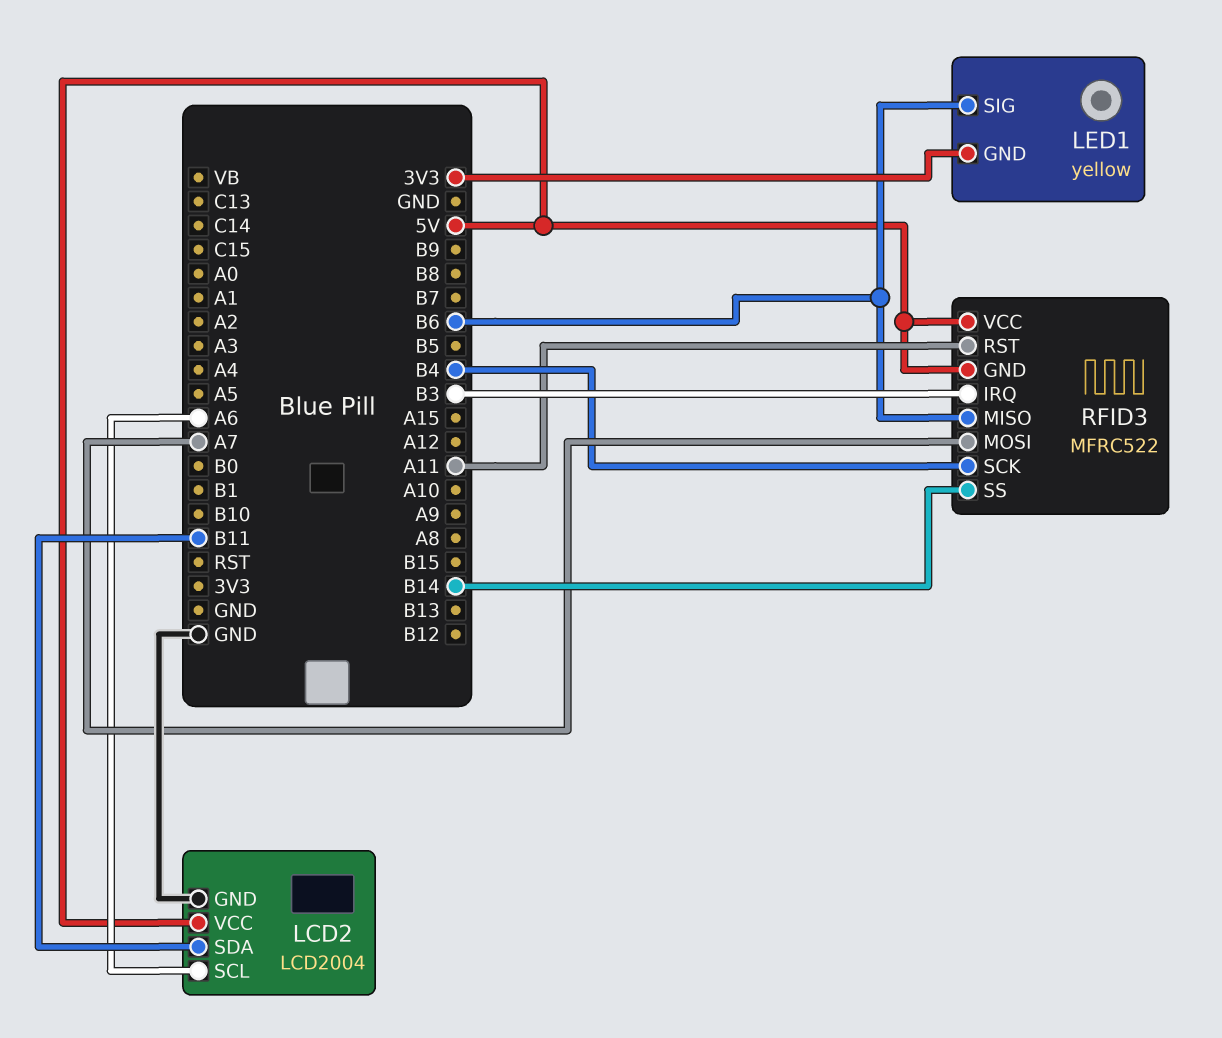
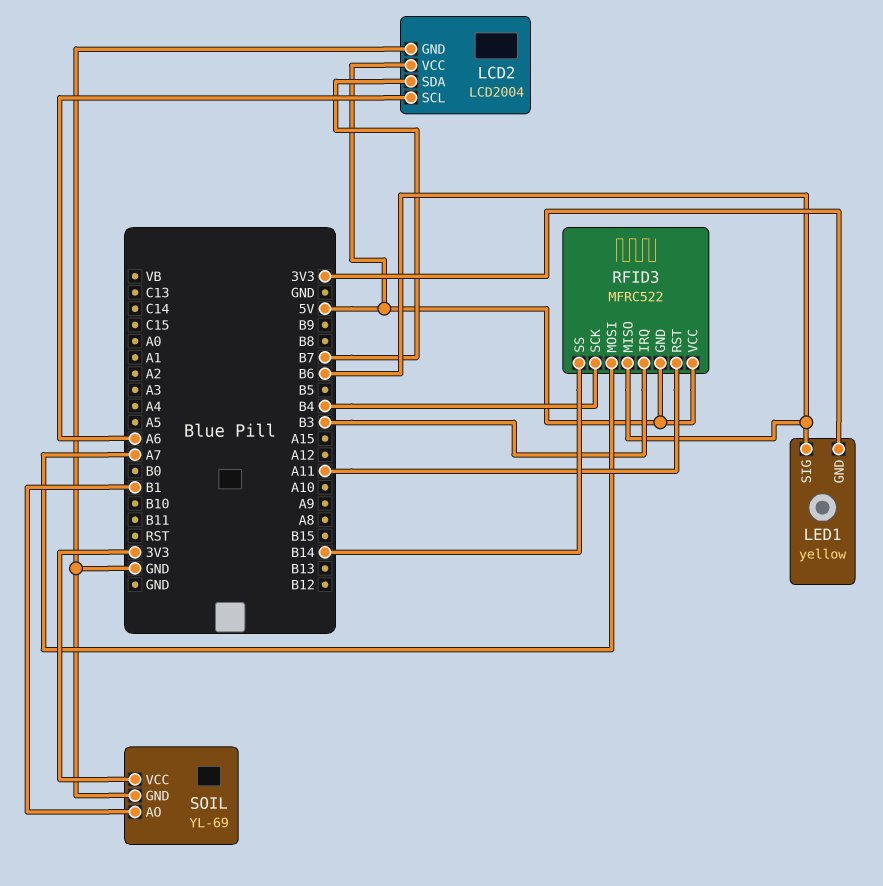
LCD2 pin SDA: B11 -> B7
SOIL: none -> YL-69
SOIL pin AO: none -> B1
SOIL pin GND: none -> GND
SOIL pin VCC: none -> 3V3

